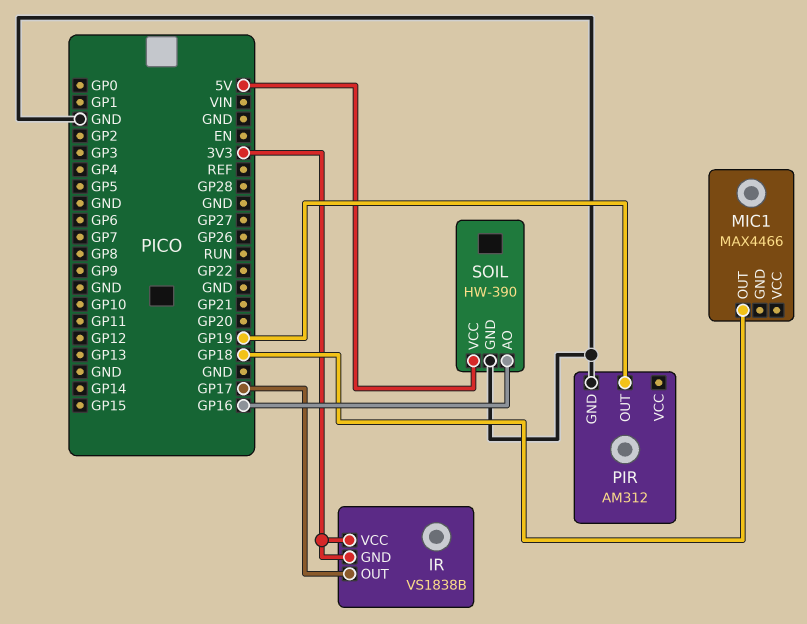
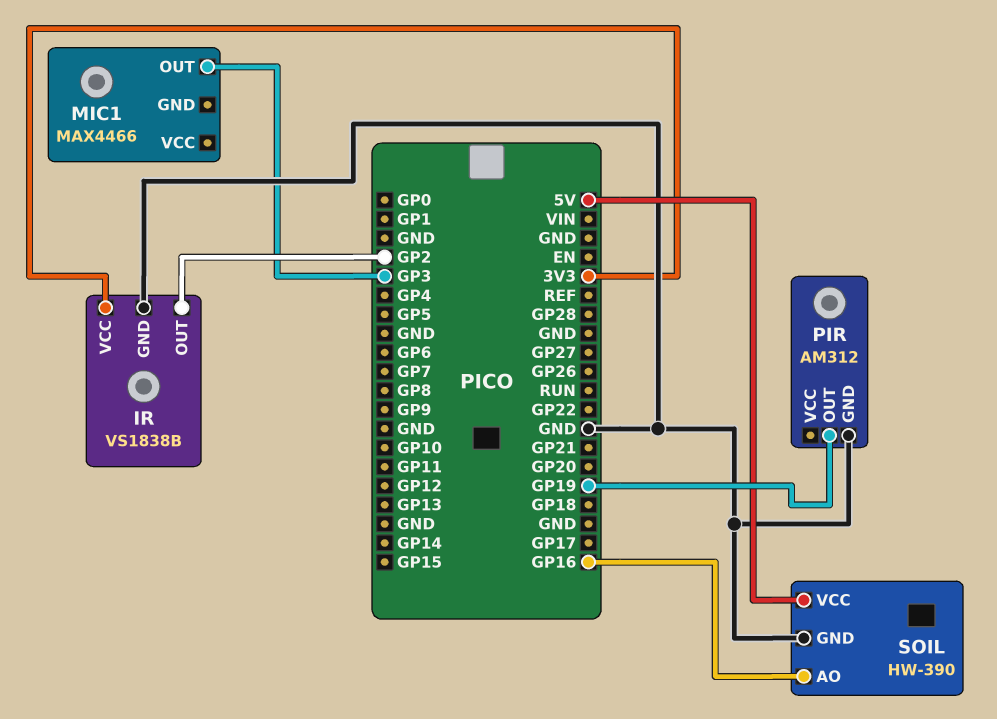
IR pin GND: 3V3 -> GND
IR pin OUT: GP17 -> GP2
MIC1 pin OUT: GP18 -> GP3

